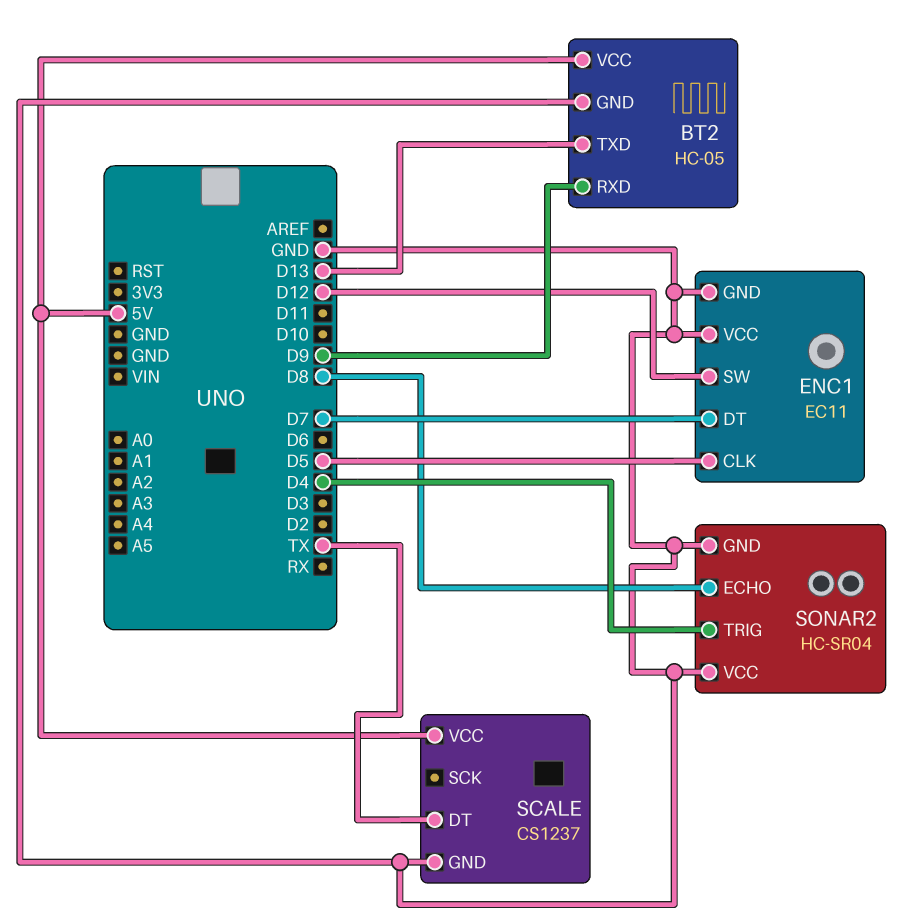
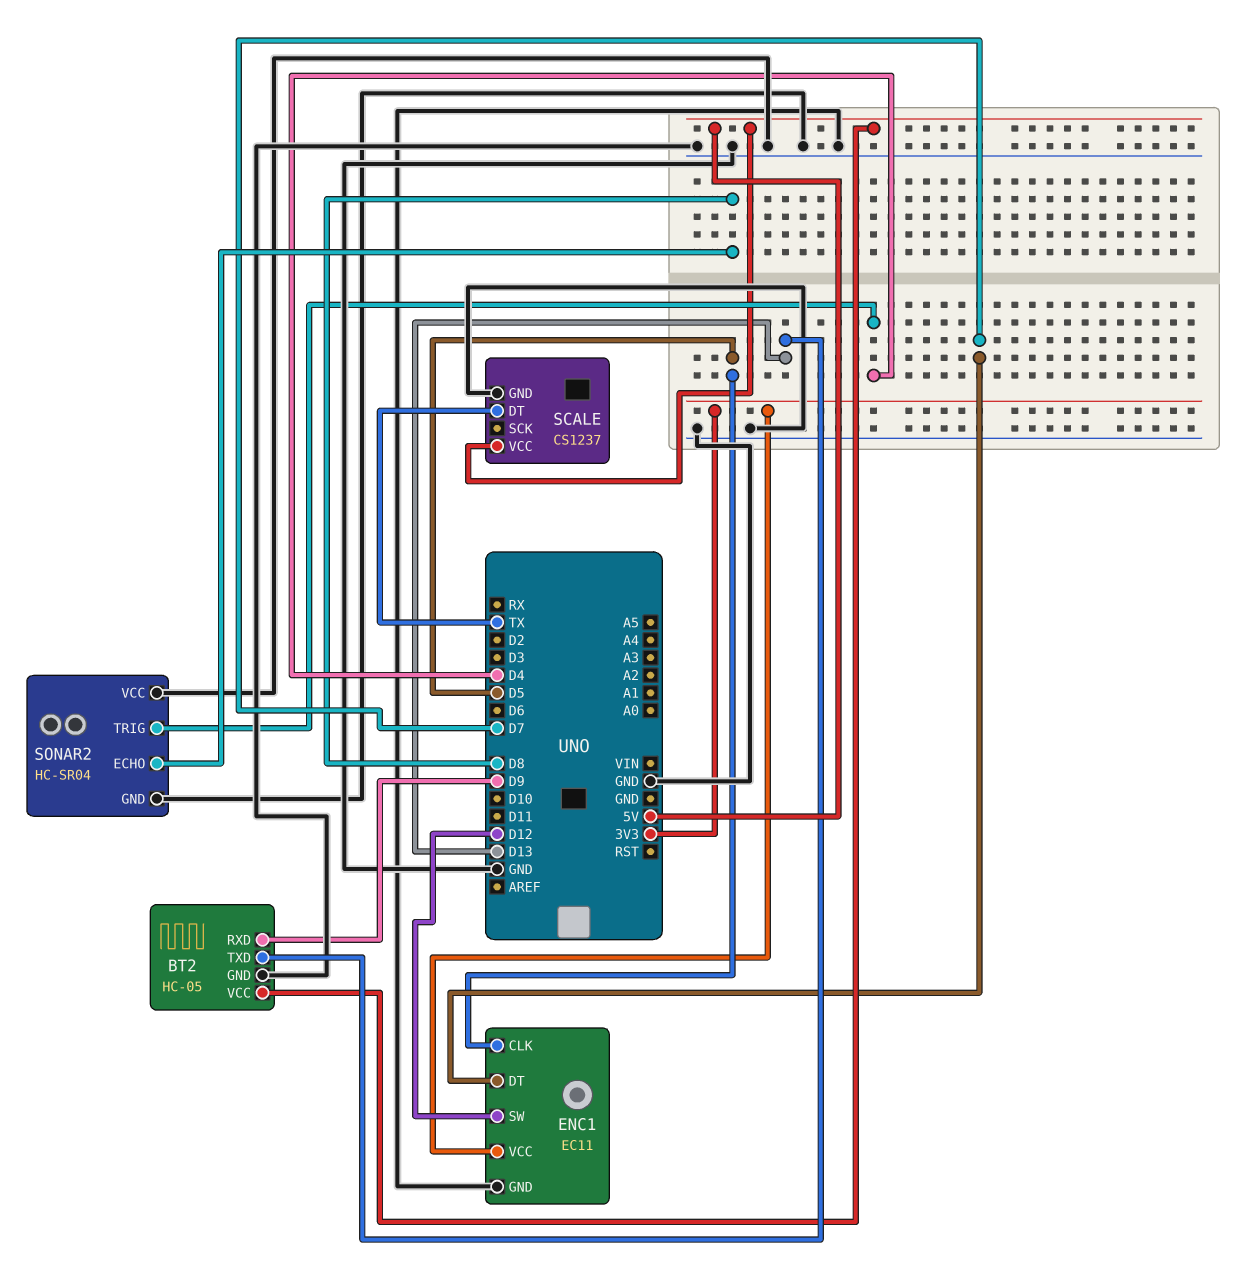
ENC1 pin VCC: GND -> 3V3

